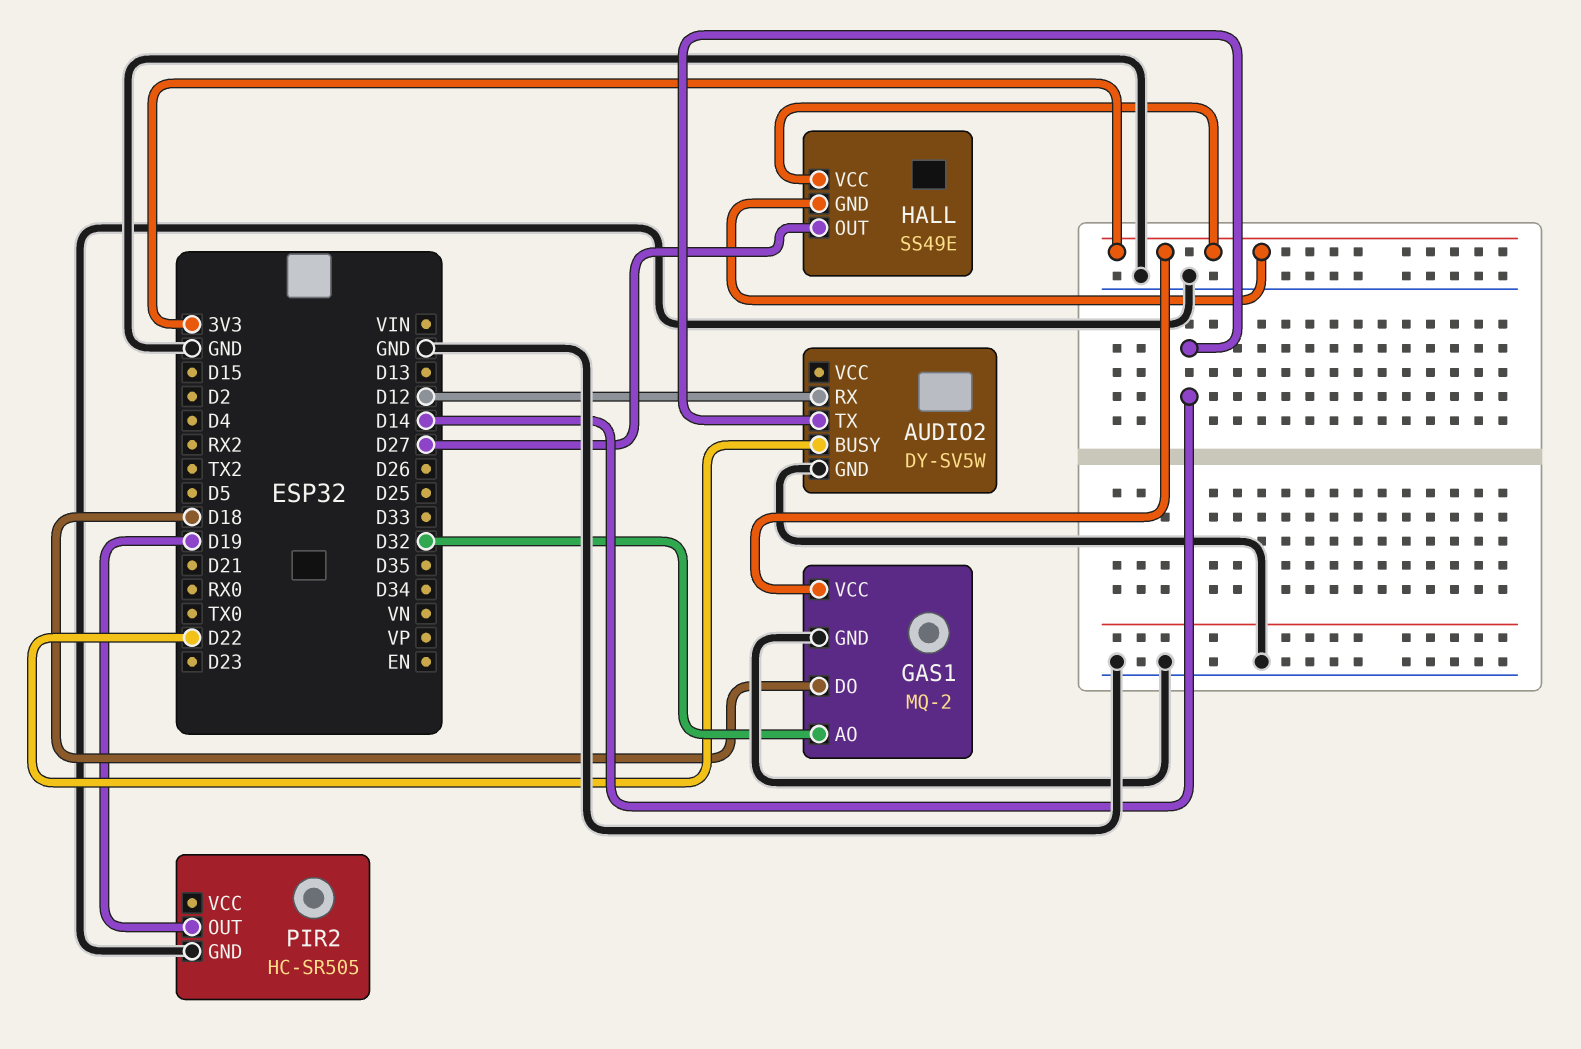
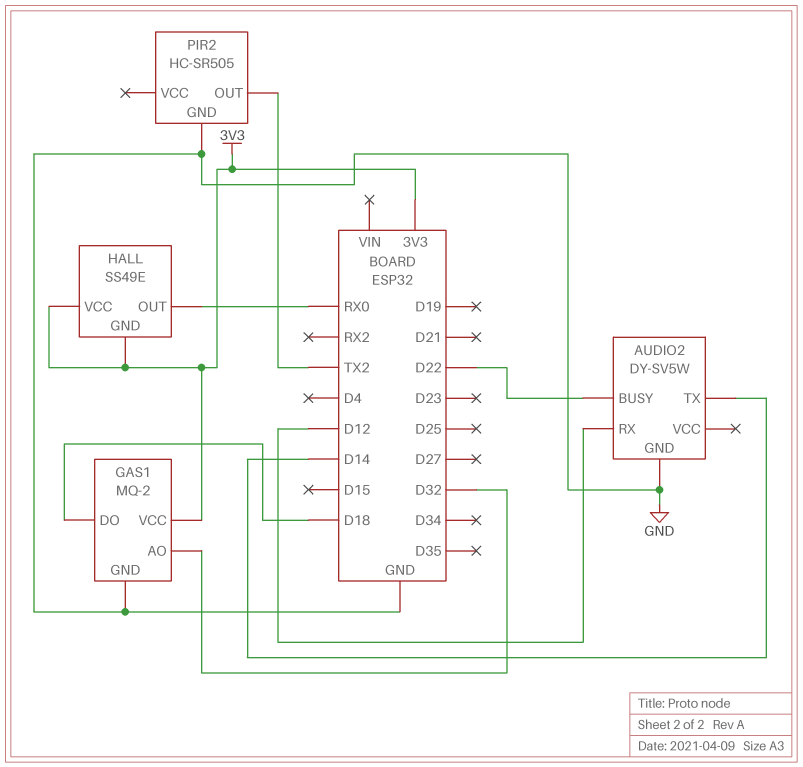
HALL pin OUT: D27 -> RX0
PIR2 pin OUT: D19 -> TX2

